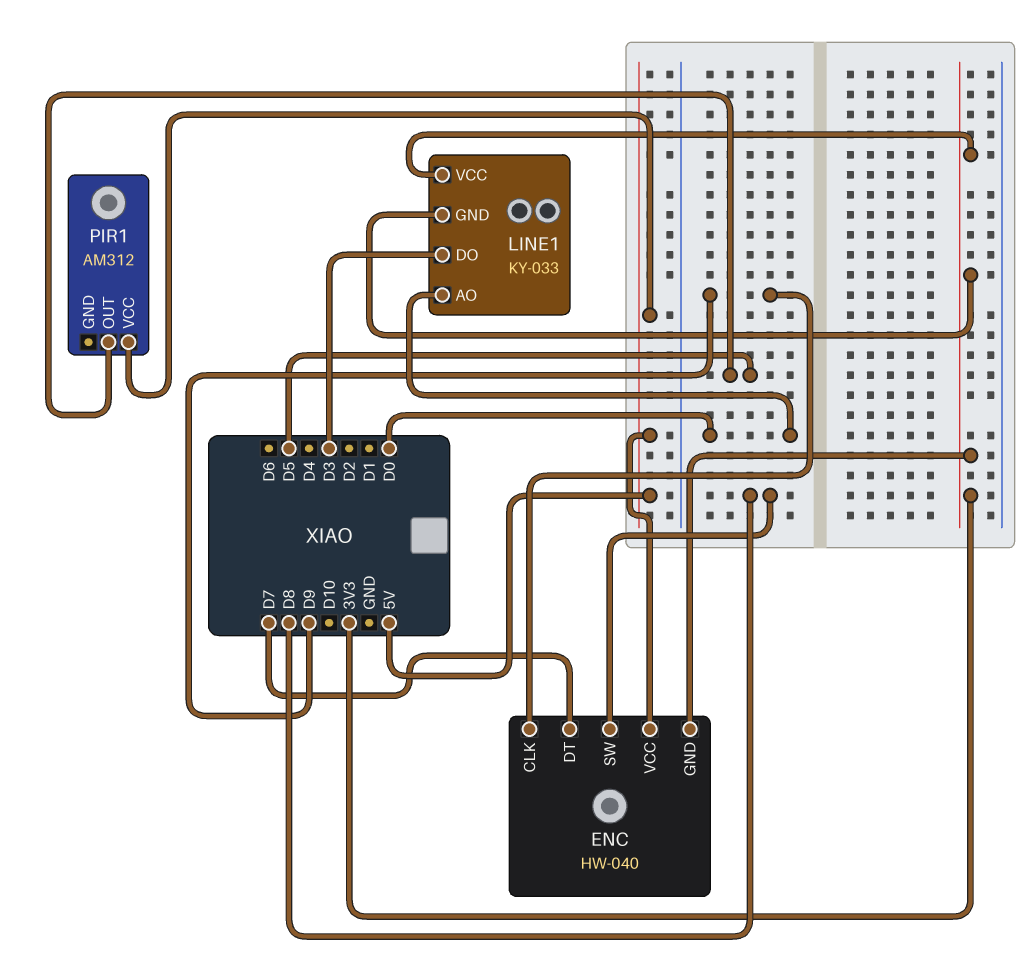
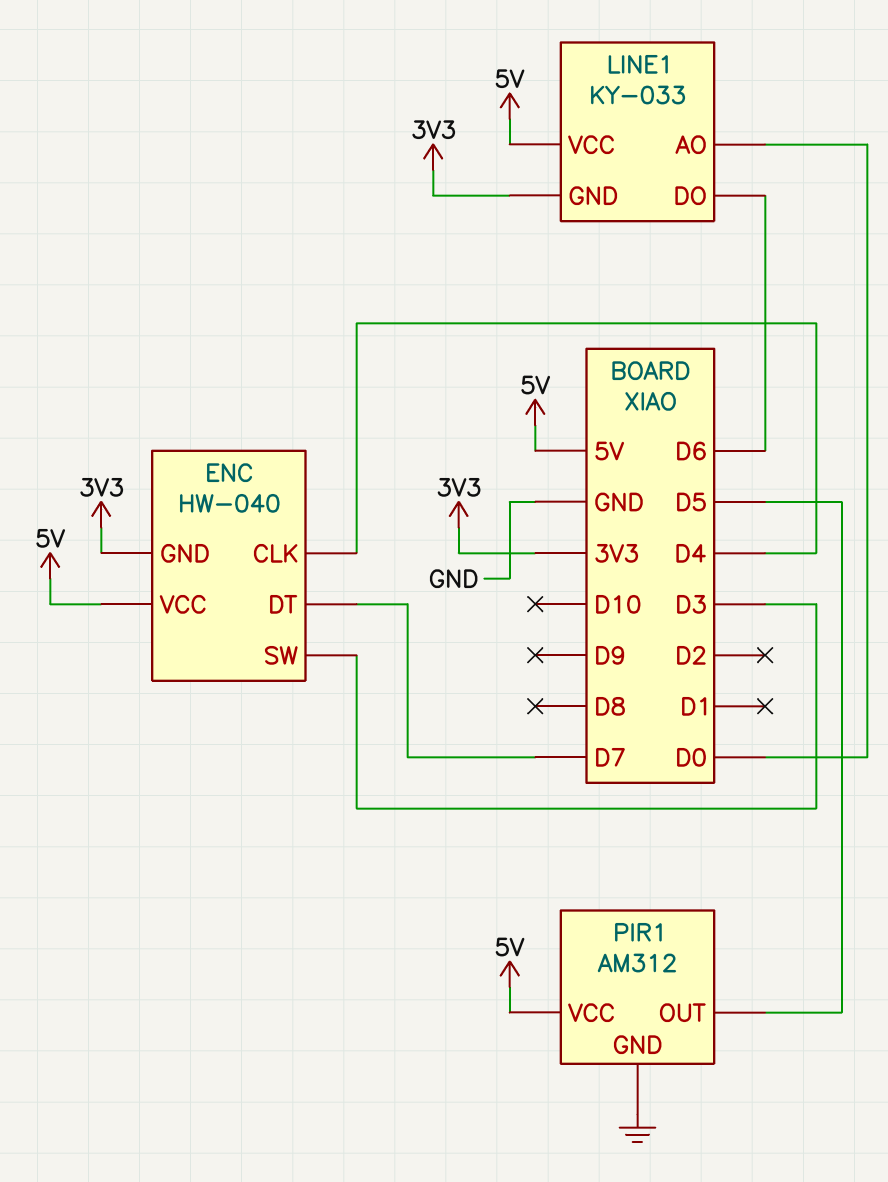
ENC pin CLK: D9 -> D4
ENC pin SW: D8 -> D3
LINE1 pin DO: D3 -> D6
LINE1 pin VCC: 3V3 -> 5V
PIR1 pin GND: none -> GND

